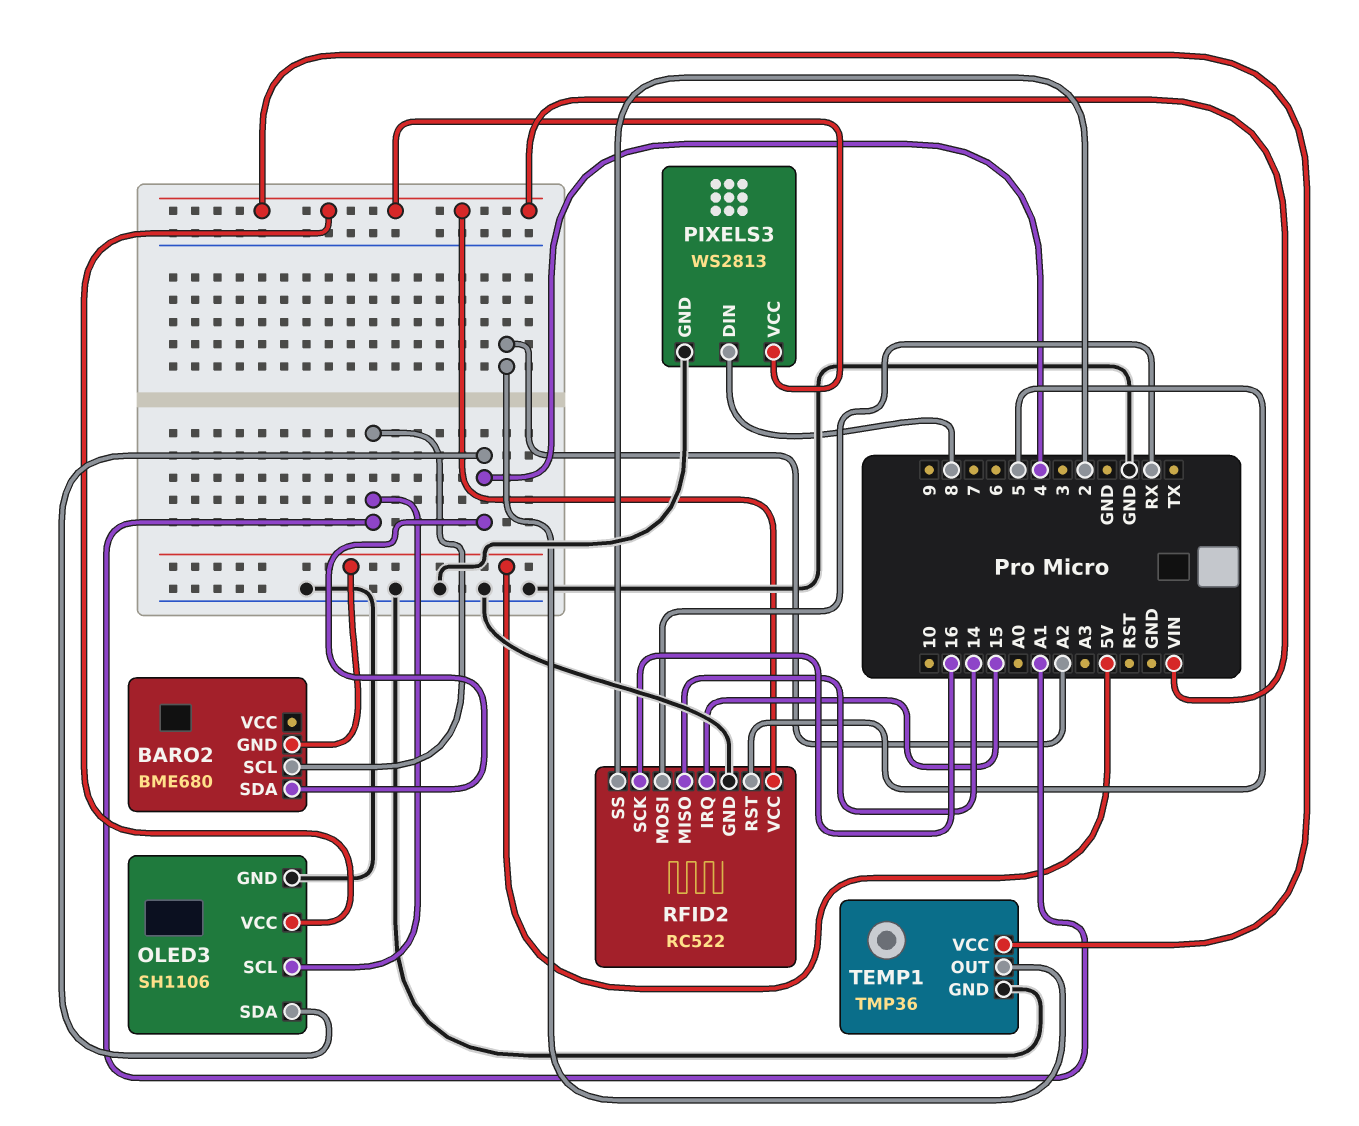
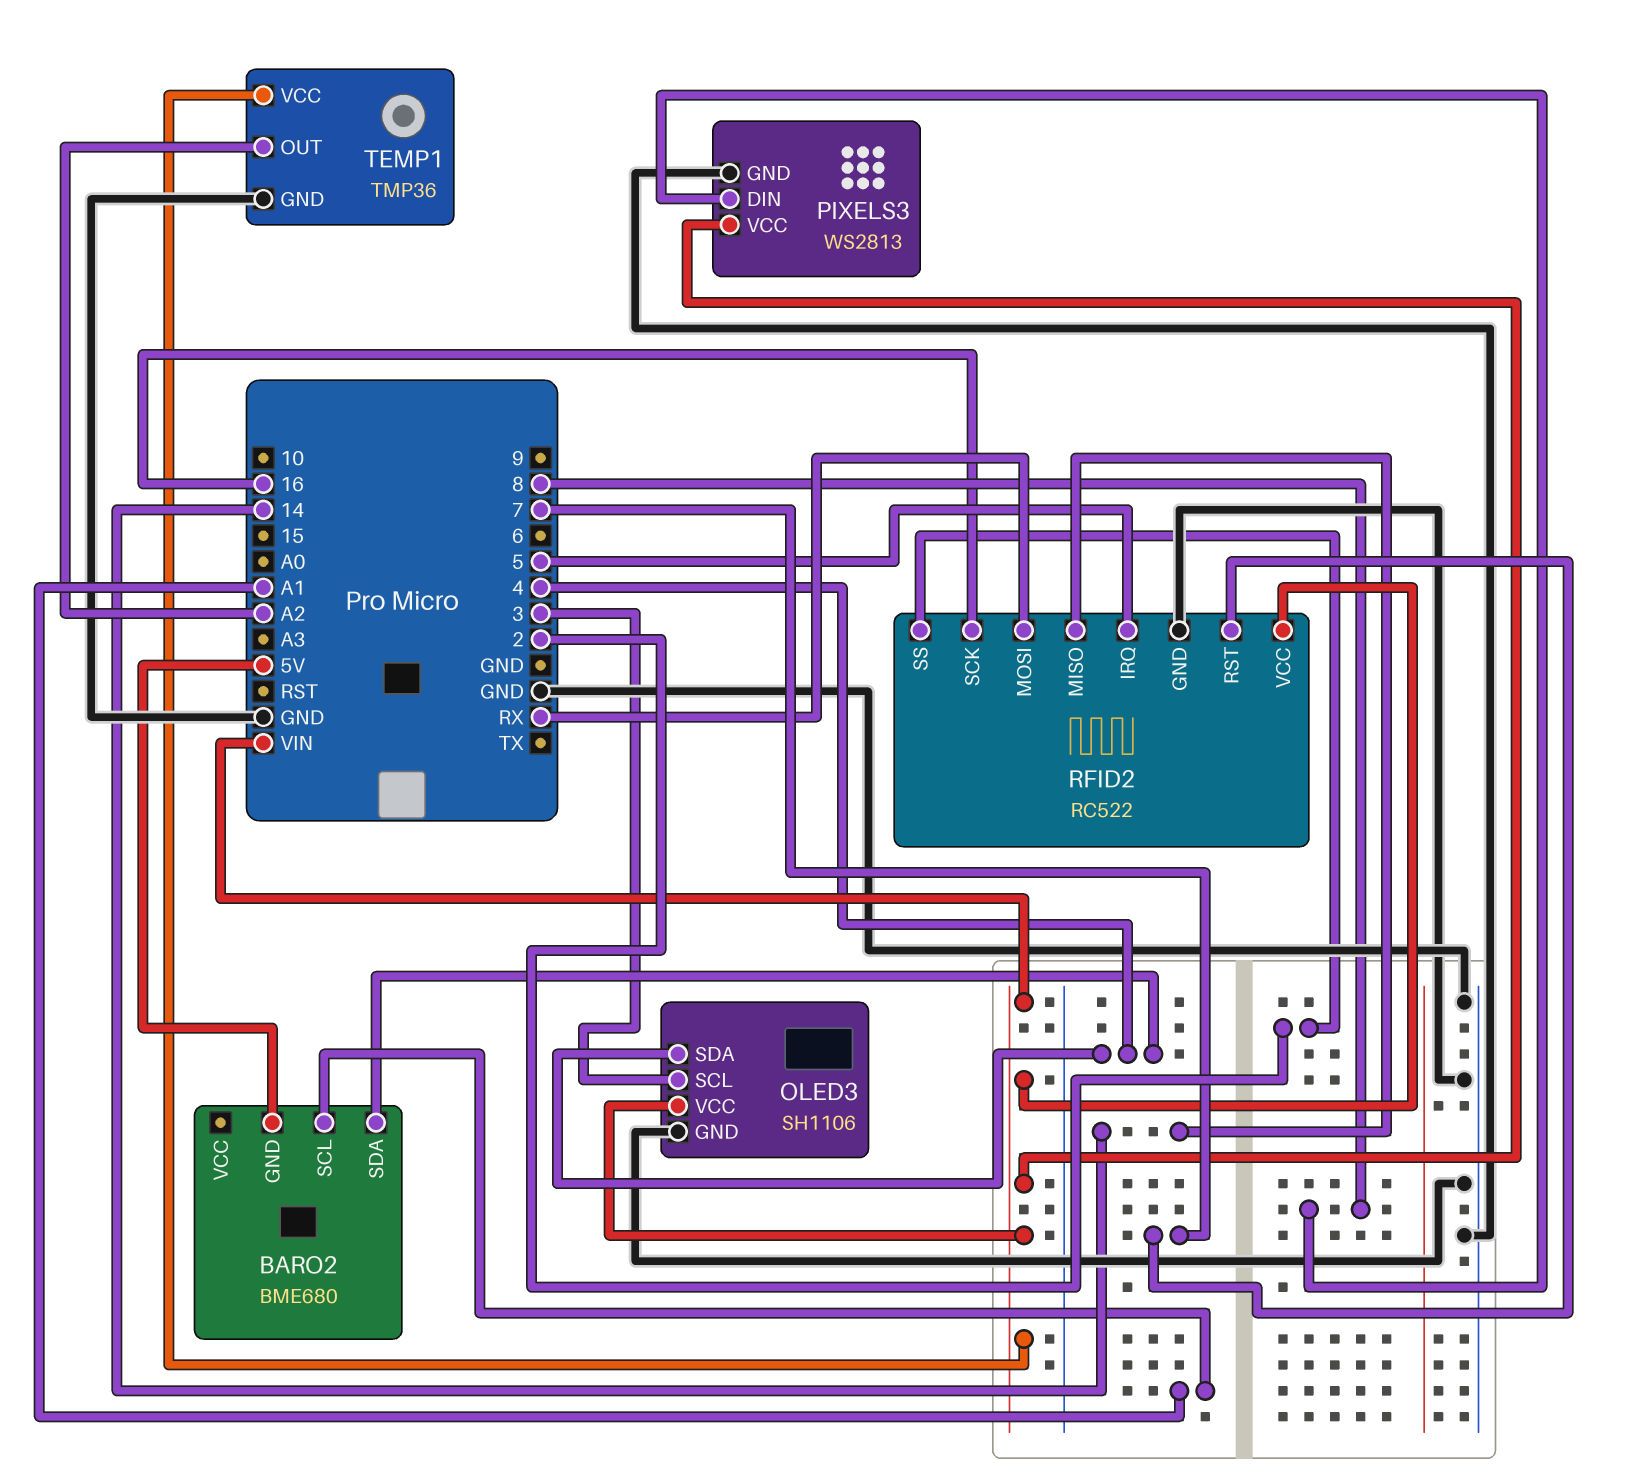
OLED3 pin SCL: A1 -> 3
RFID2 pin IRQ: 15 -> 5
RFID2 pin RST: 5 -> 7

